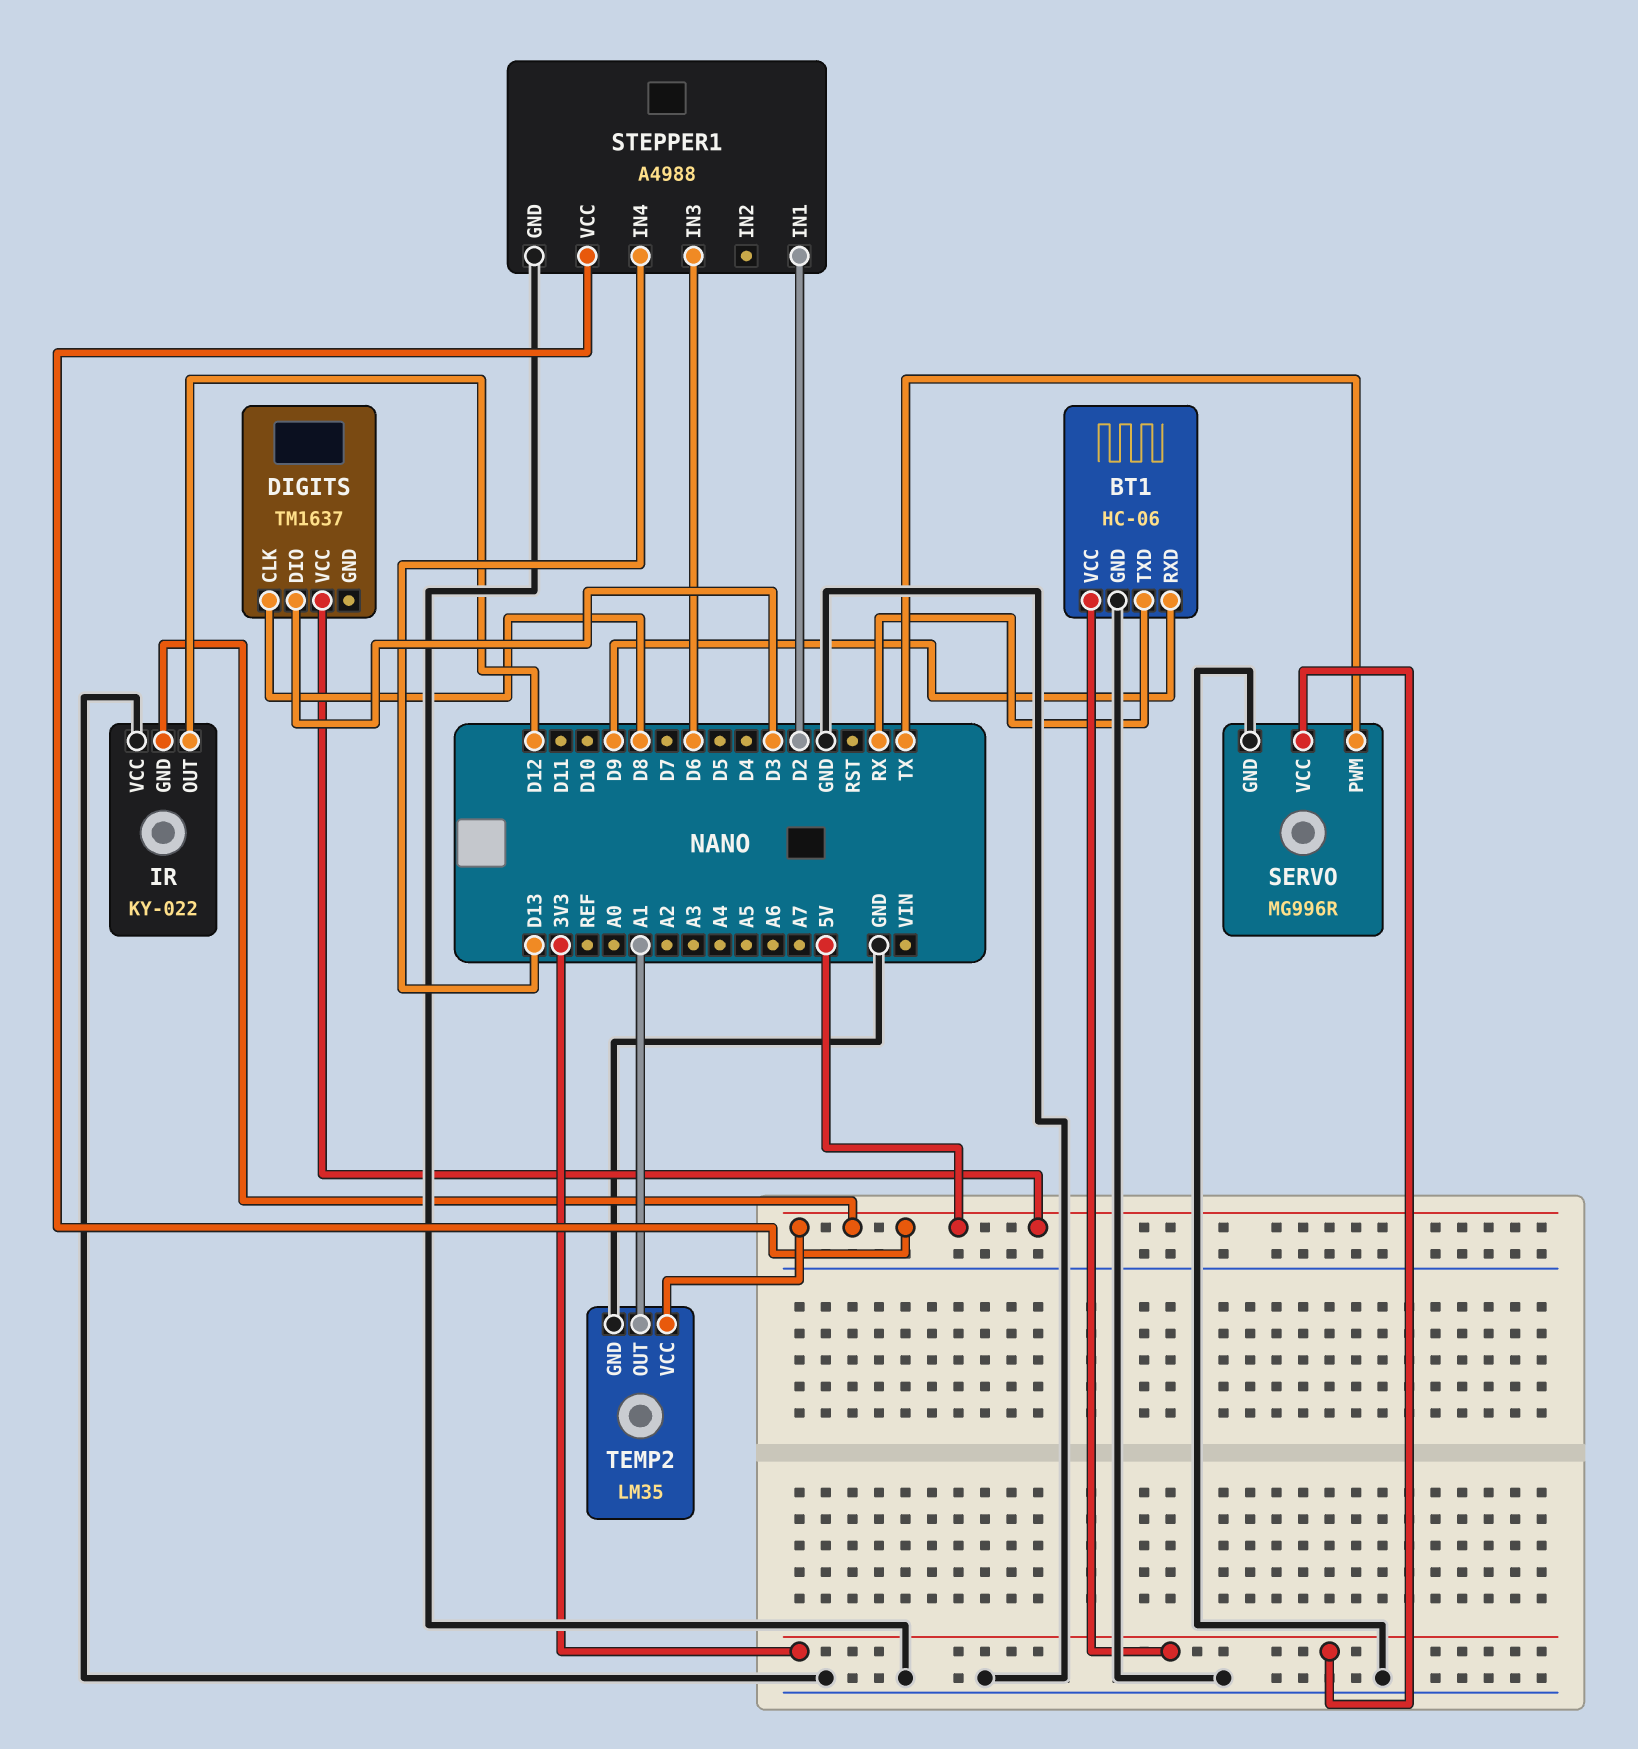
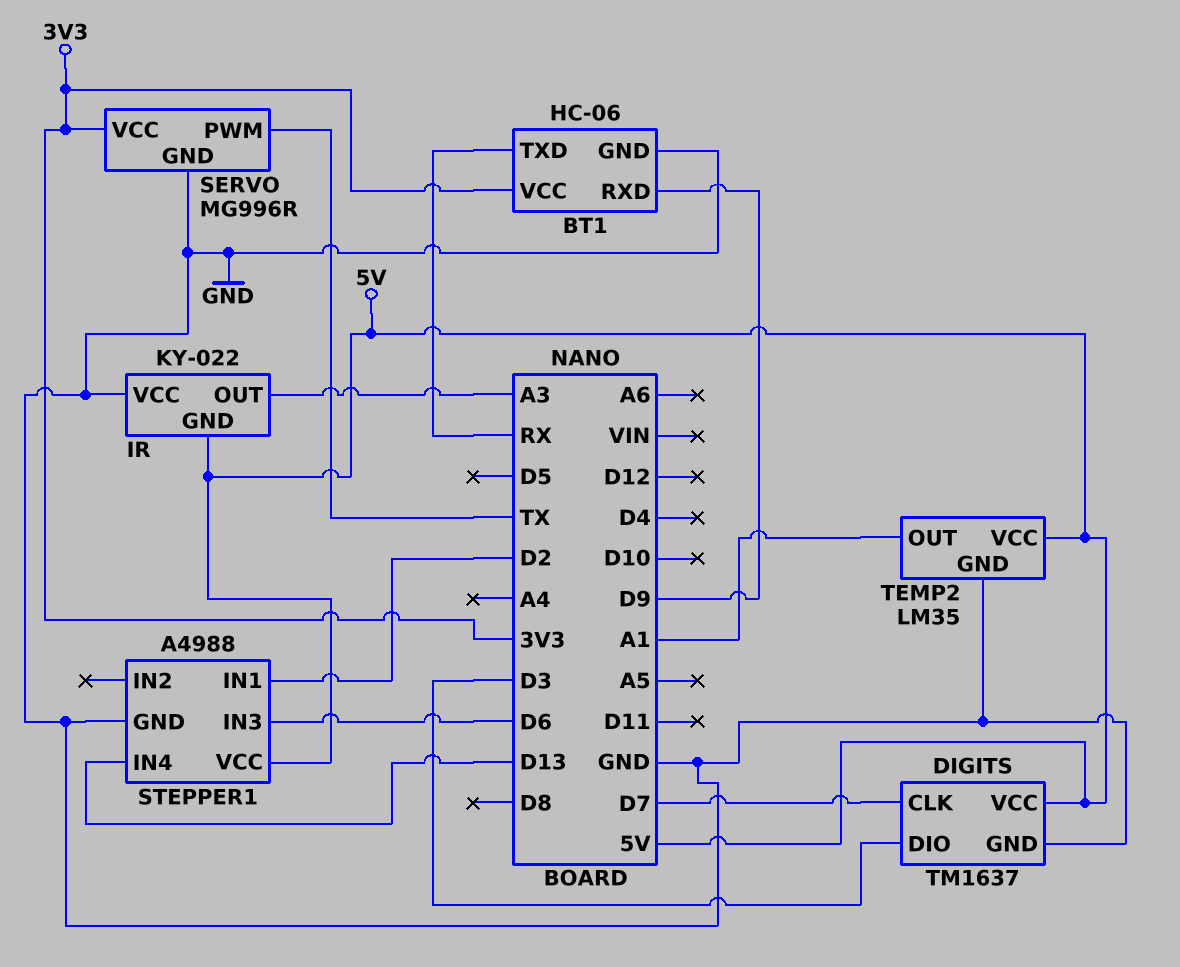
DIGITS pin CLK: D8 -> D7
DIGITS pin GND: none -> GND
IR pin OUT: D12 -> A3

